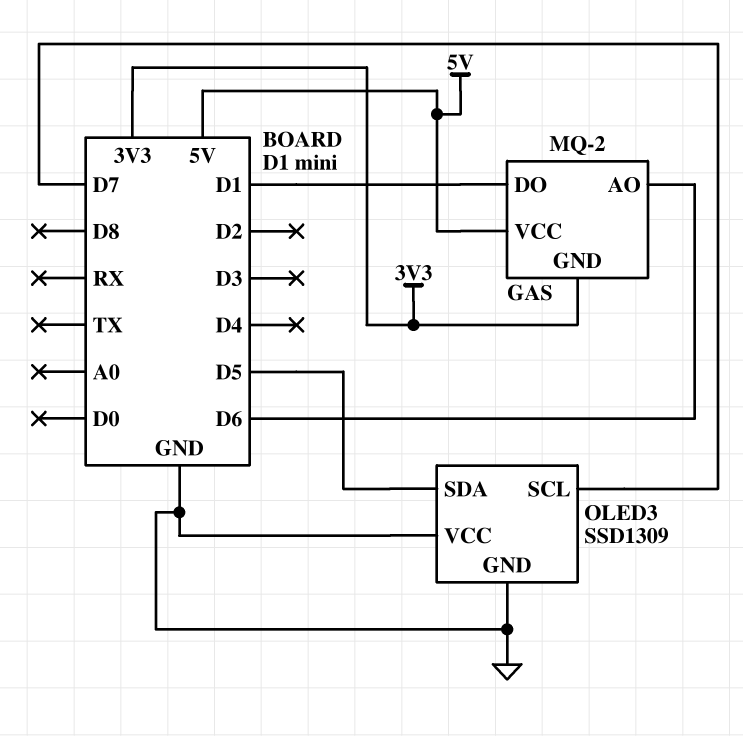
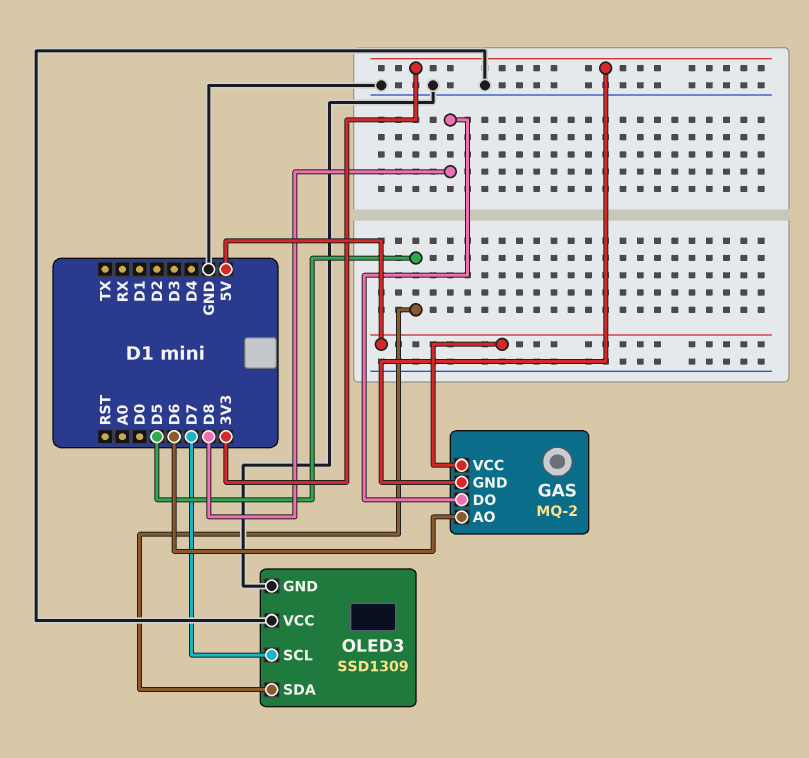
GAS pin DO: D1 -> D8

